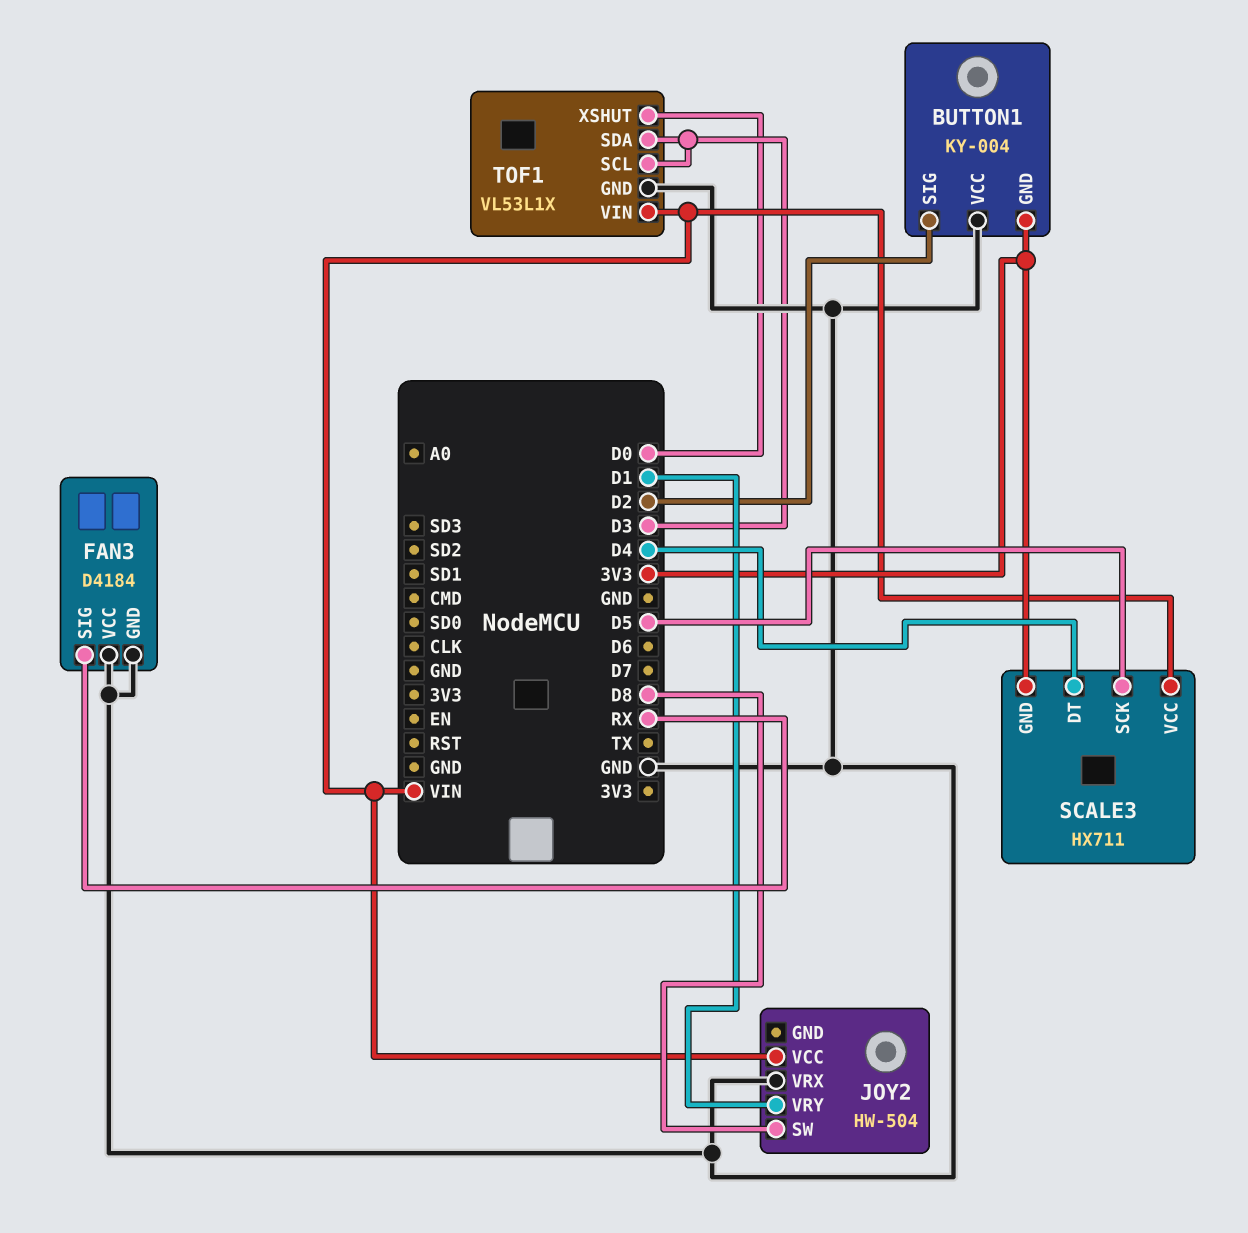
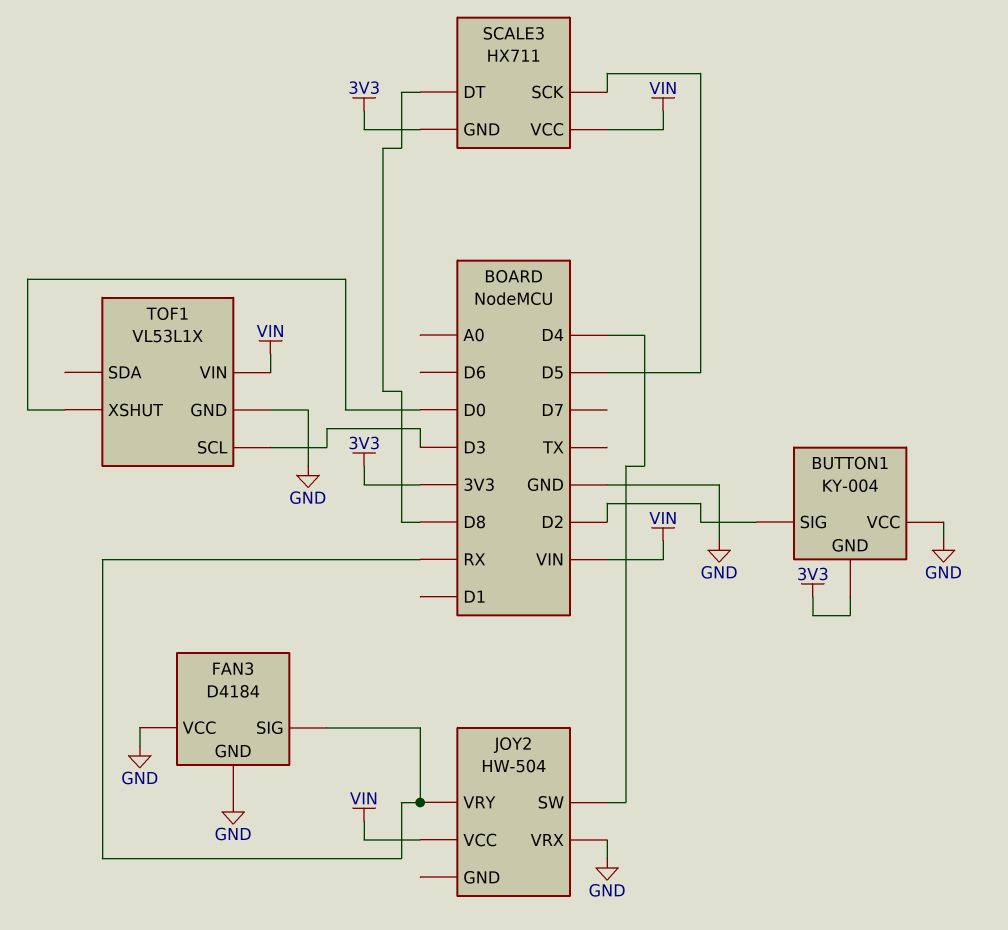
JOY2 pin SW: D8 -> D4
JOY2 pin VRY: D1 -> RX
SCALE3 pin DT: D4 -> D8
TOF1 pin SDA: D3 -> none

